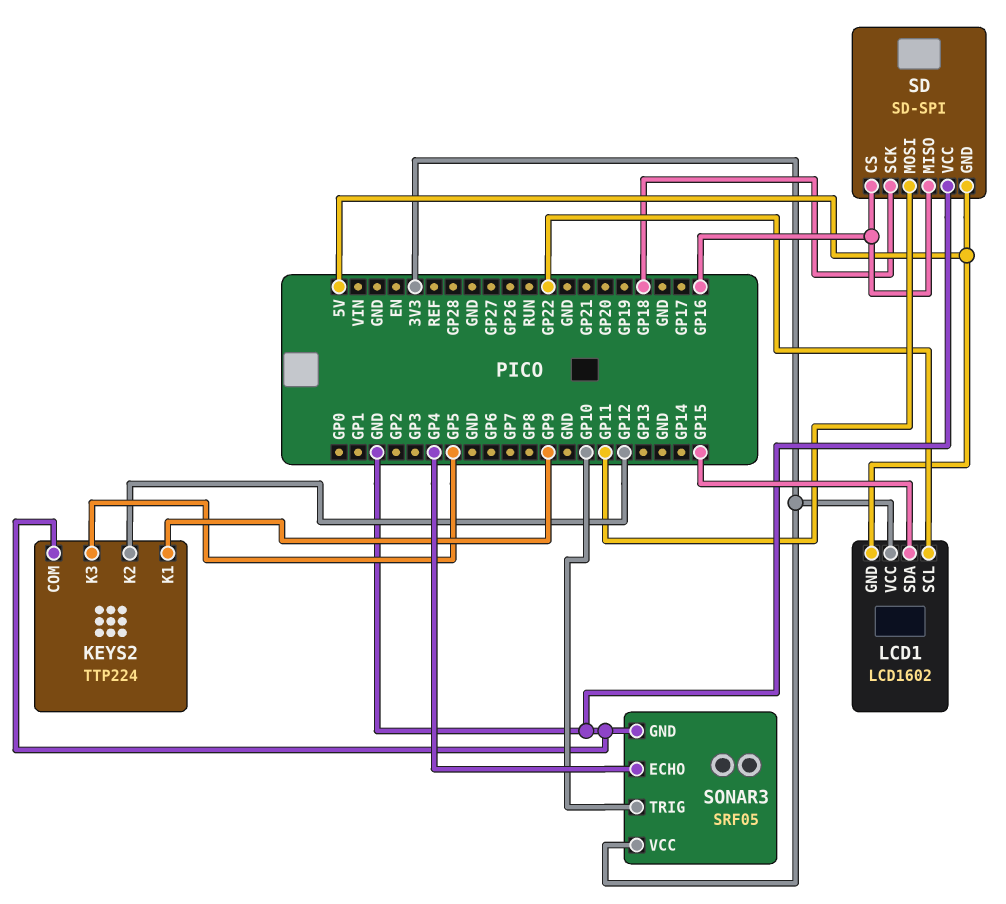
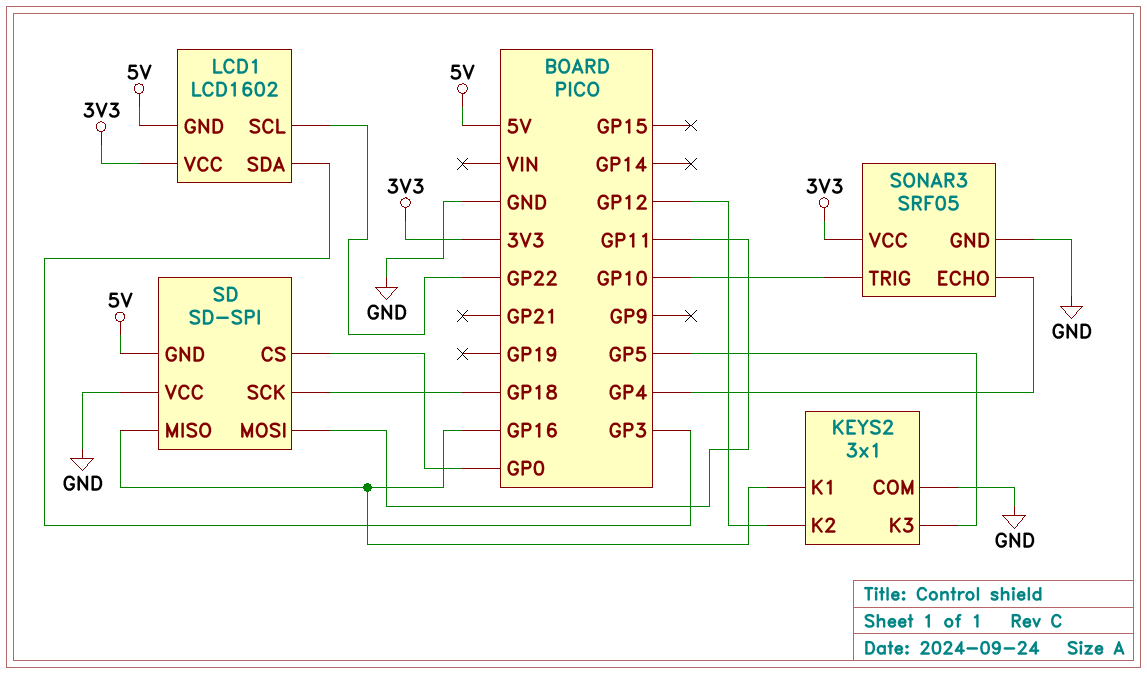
KEYS2: TTP224 -> 3x1
KEYS2 pin K1: GP9 -> GP16
LCD1 pin SDA: GP15 -> GP3
SD pin CS: GP16 -> GP0

